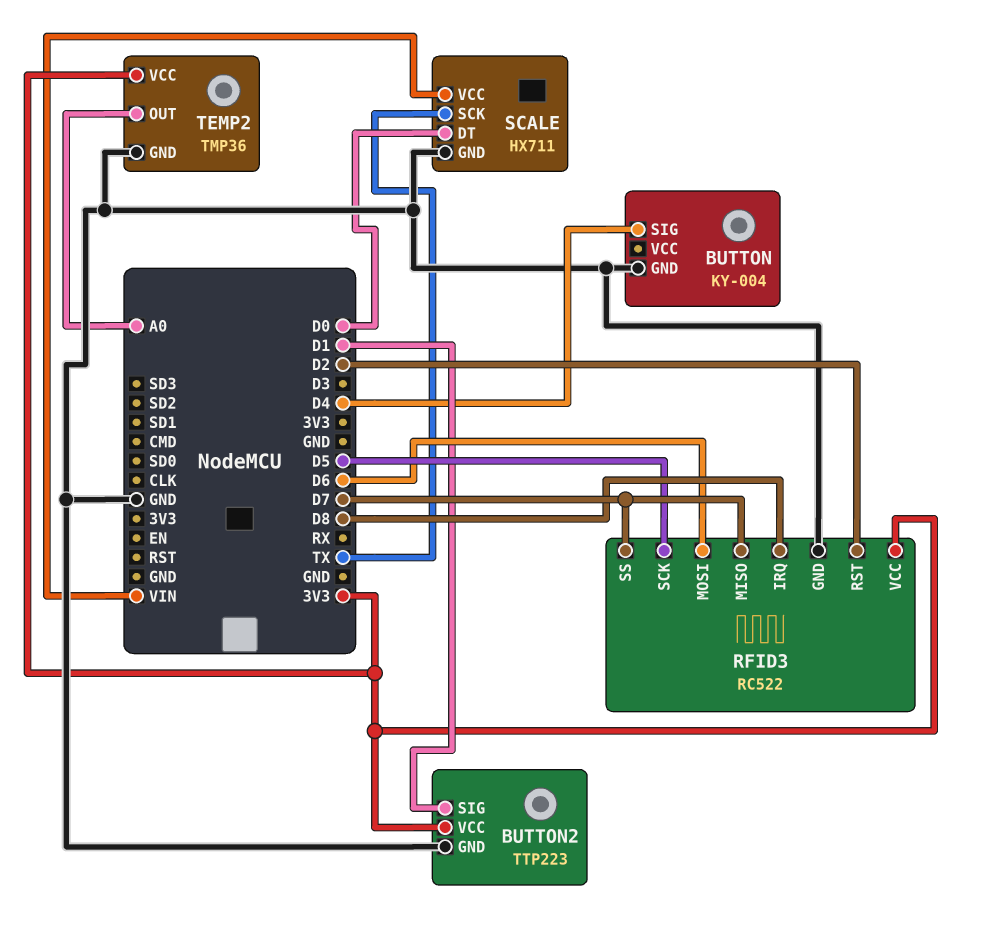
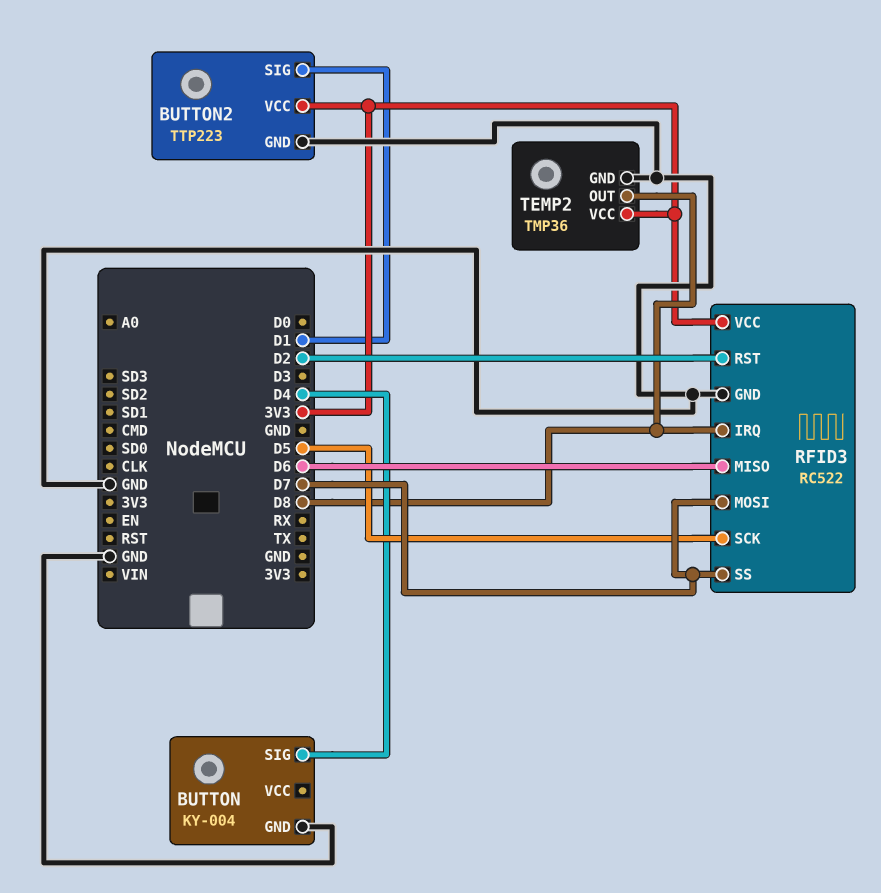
RFID3 pin MISO: D7 -> D6
RFID3 pin MOSI: D6 -> D7
SCALE: HX711 -> none
SCALE pin DT: D0 -> none
SCALE pin GND: GND -> none
SCALE pin SCK: TX -> none
SCALE pin VCC: VIN -> none
TEMP2 pin OUT: A0 -> D8

